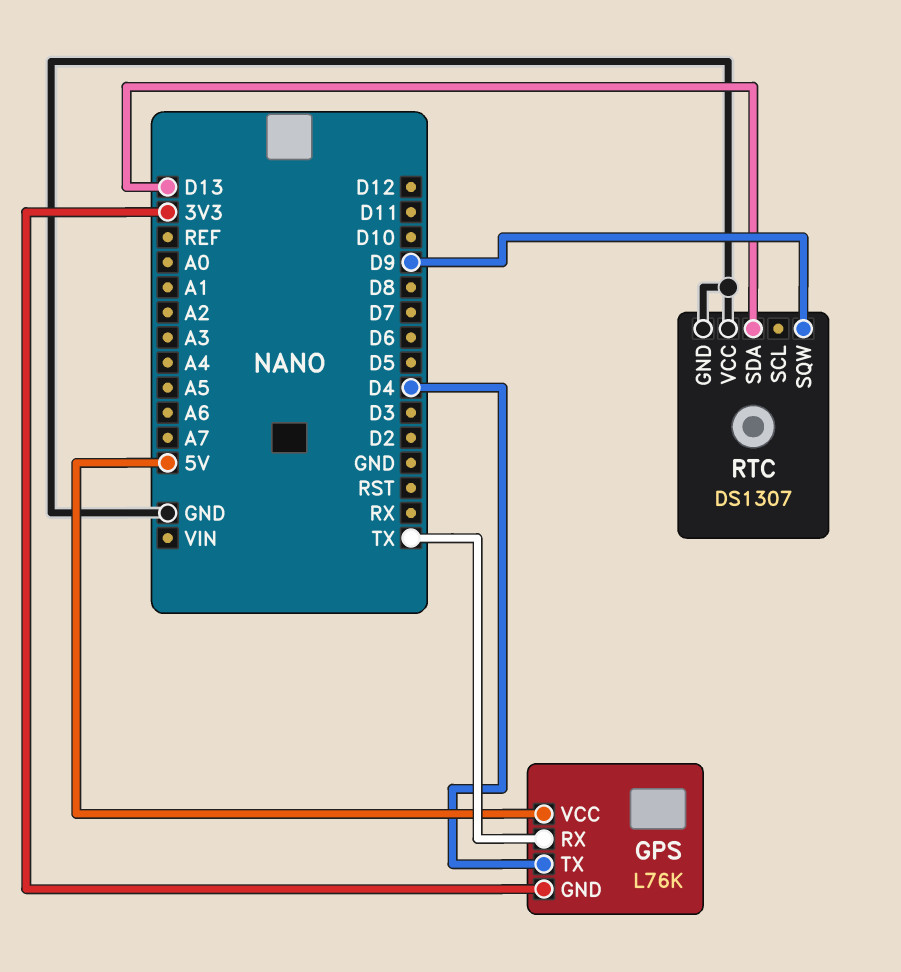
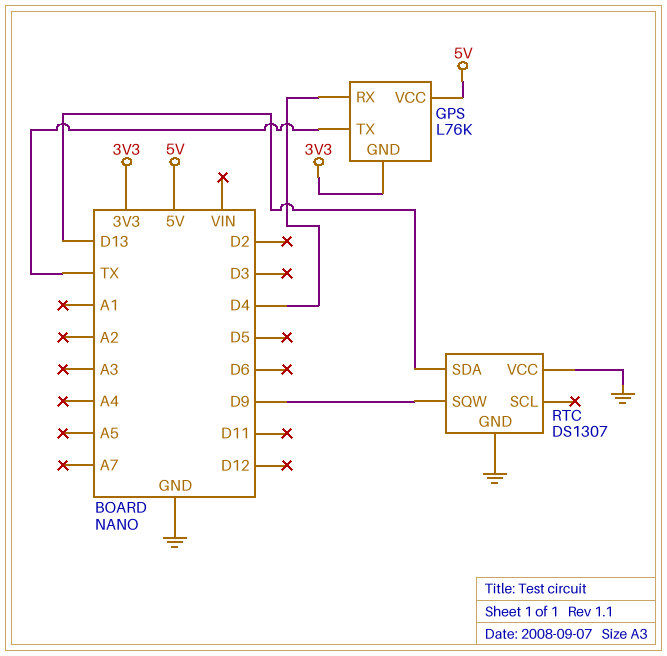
GPS pin RX: TX -> D4
GPS pin TX: D4 -> TX

